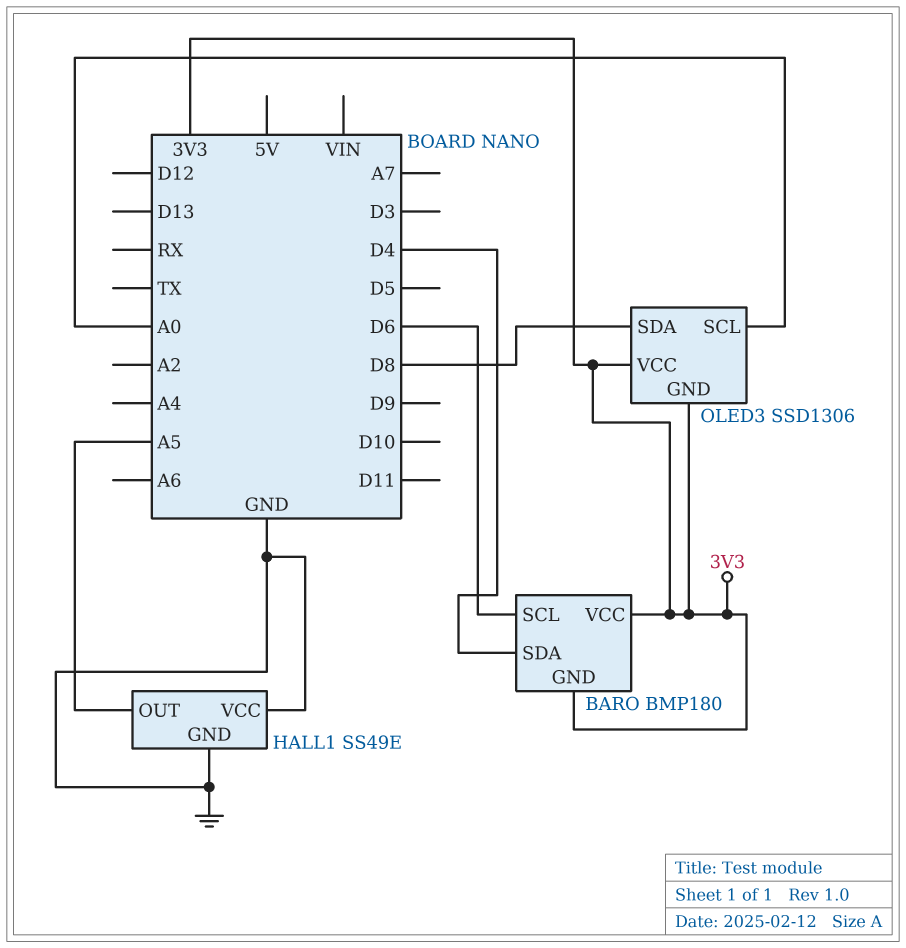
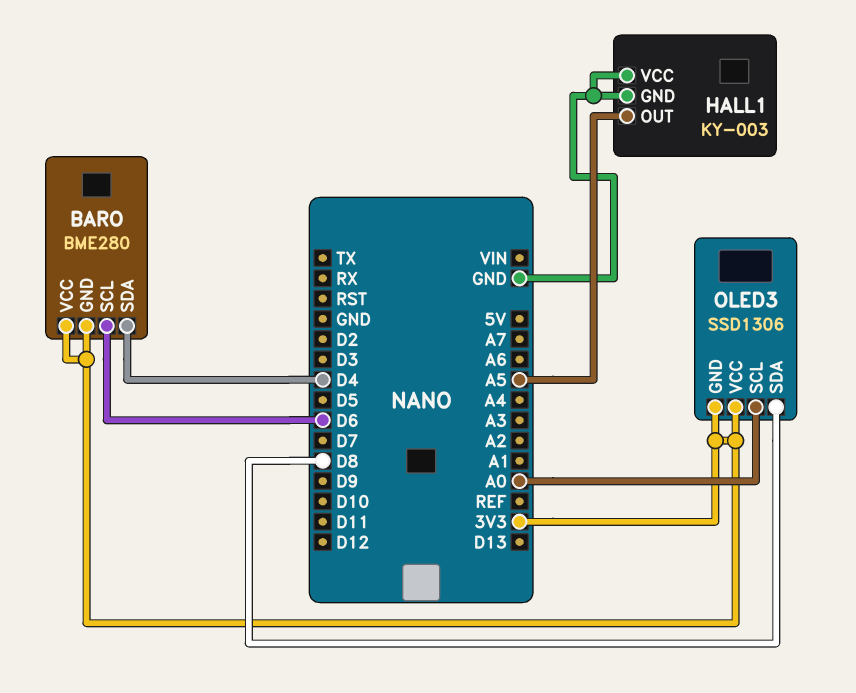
BARO: BMP180 -> BME280
HALL1: SS49E -> KY-003

